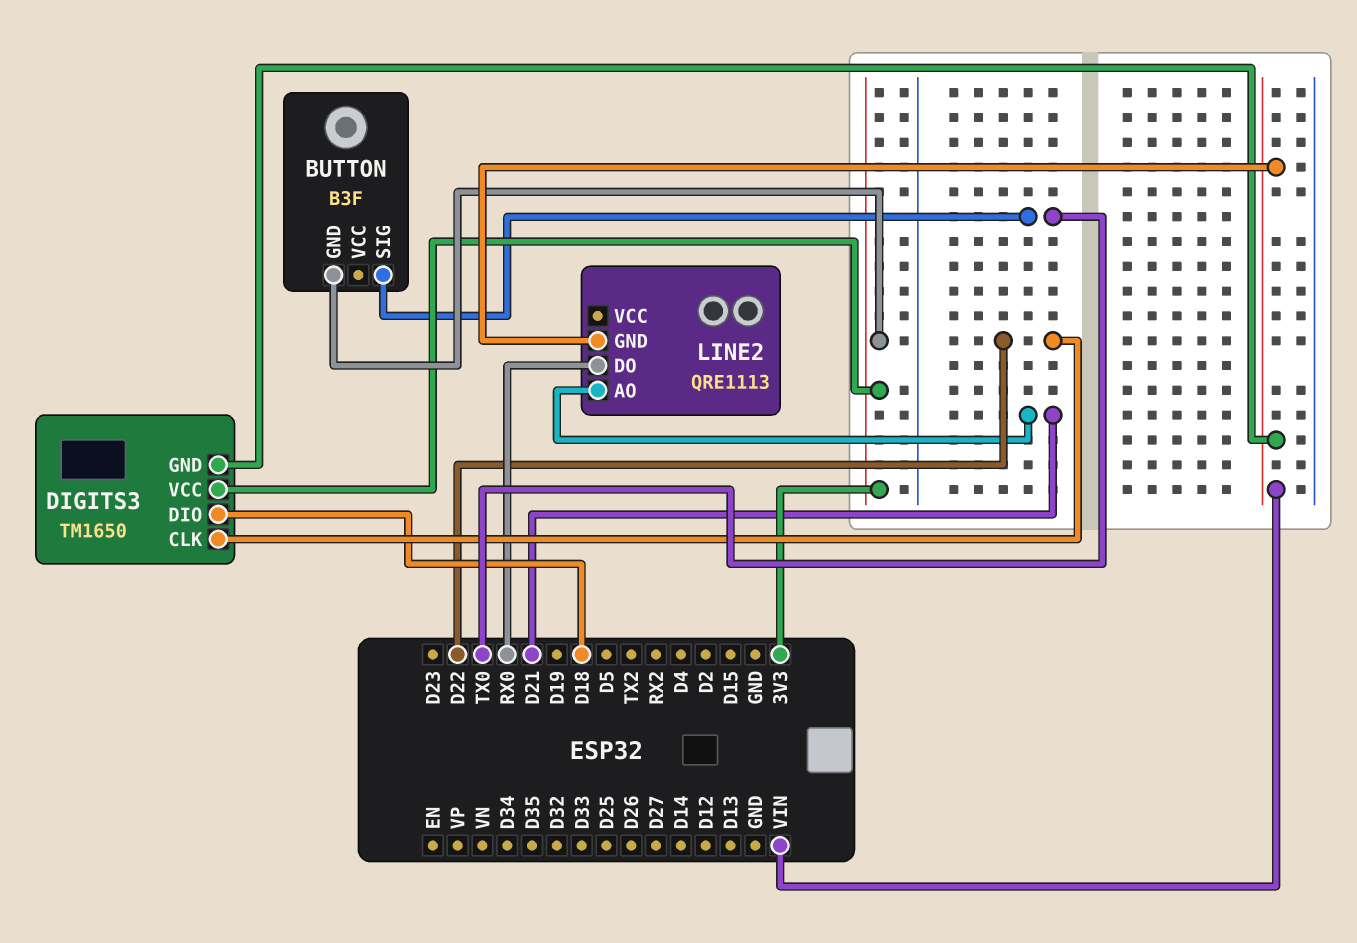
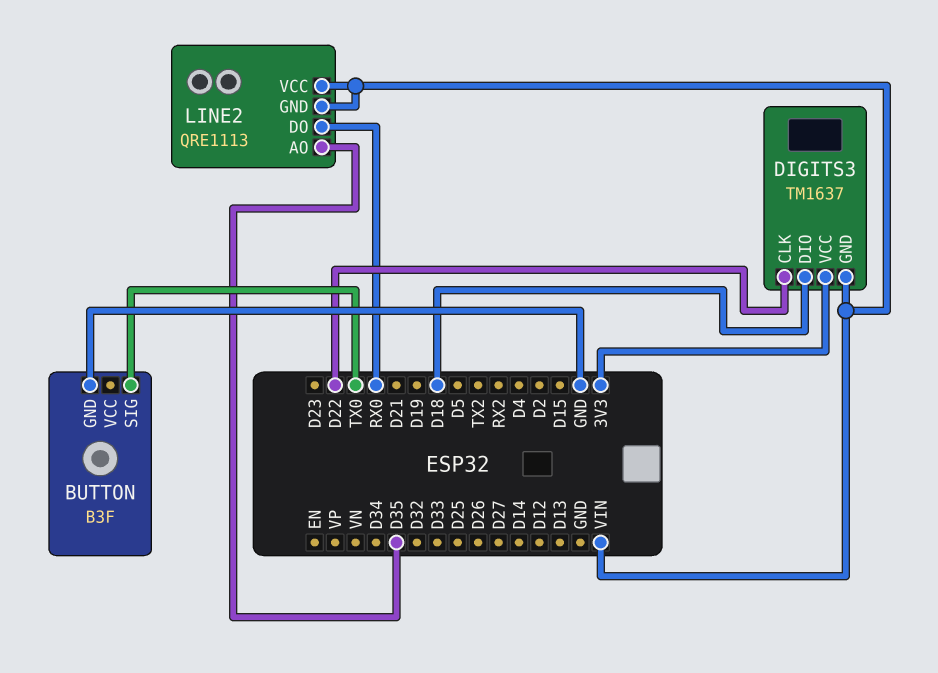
BUTTON pin GND: 3V3 -> GND
DIGITS3: TM1650 -> TM1637
LINE2 pin AO: D21 -> D35
LINE2 pin VCC: none -> VIN

